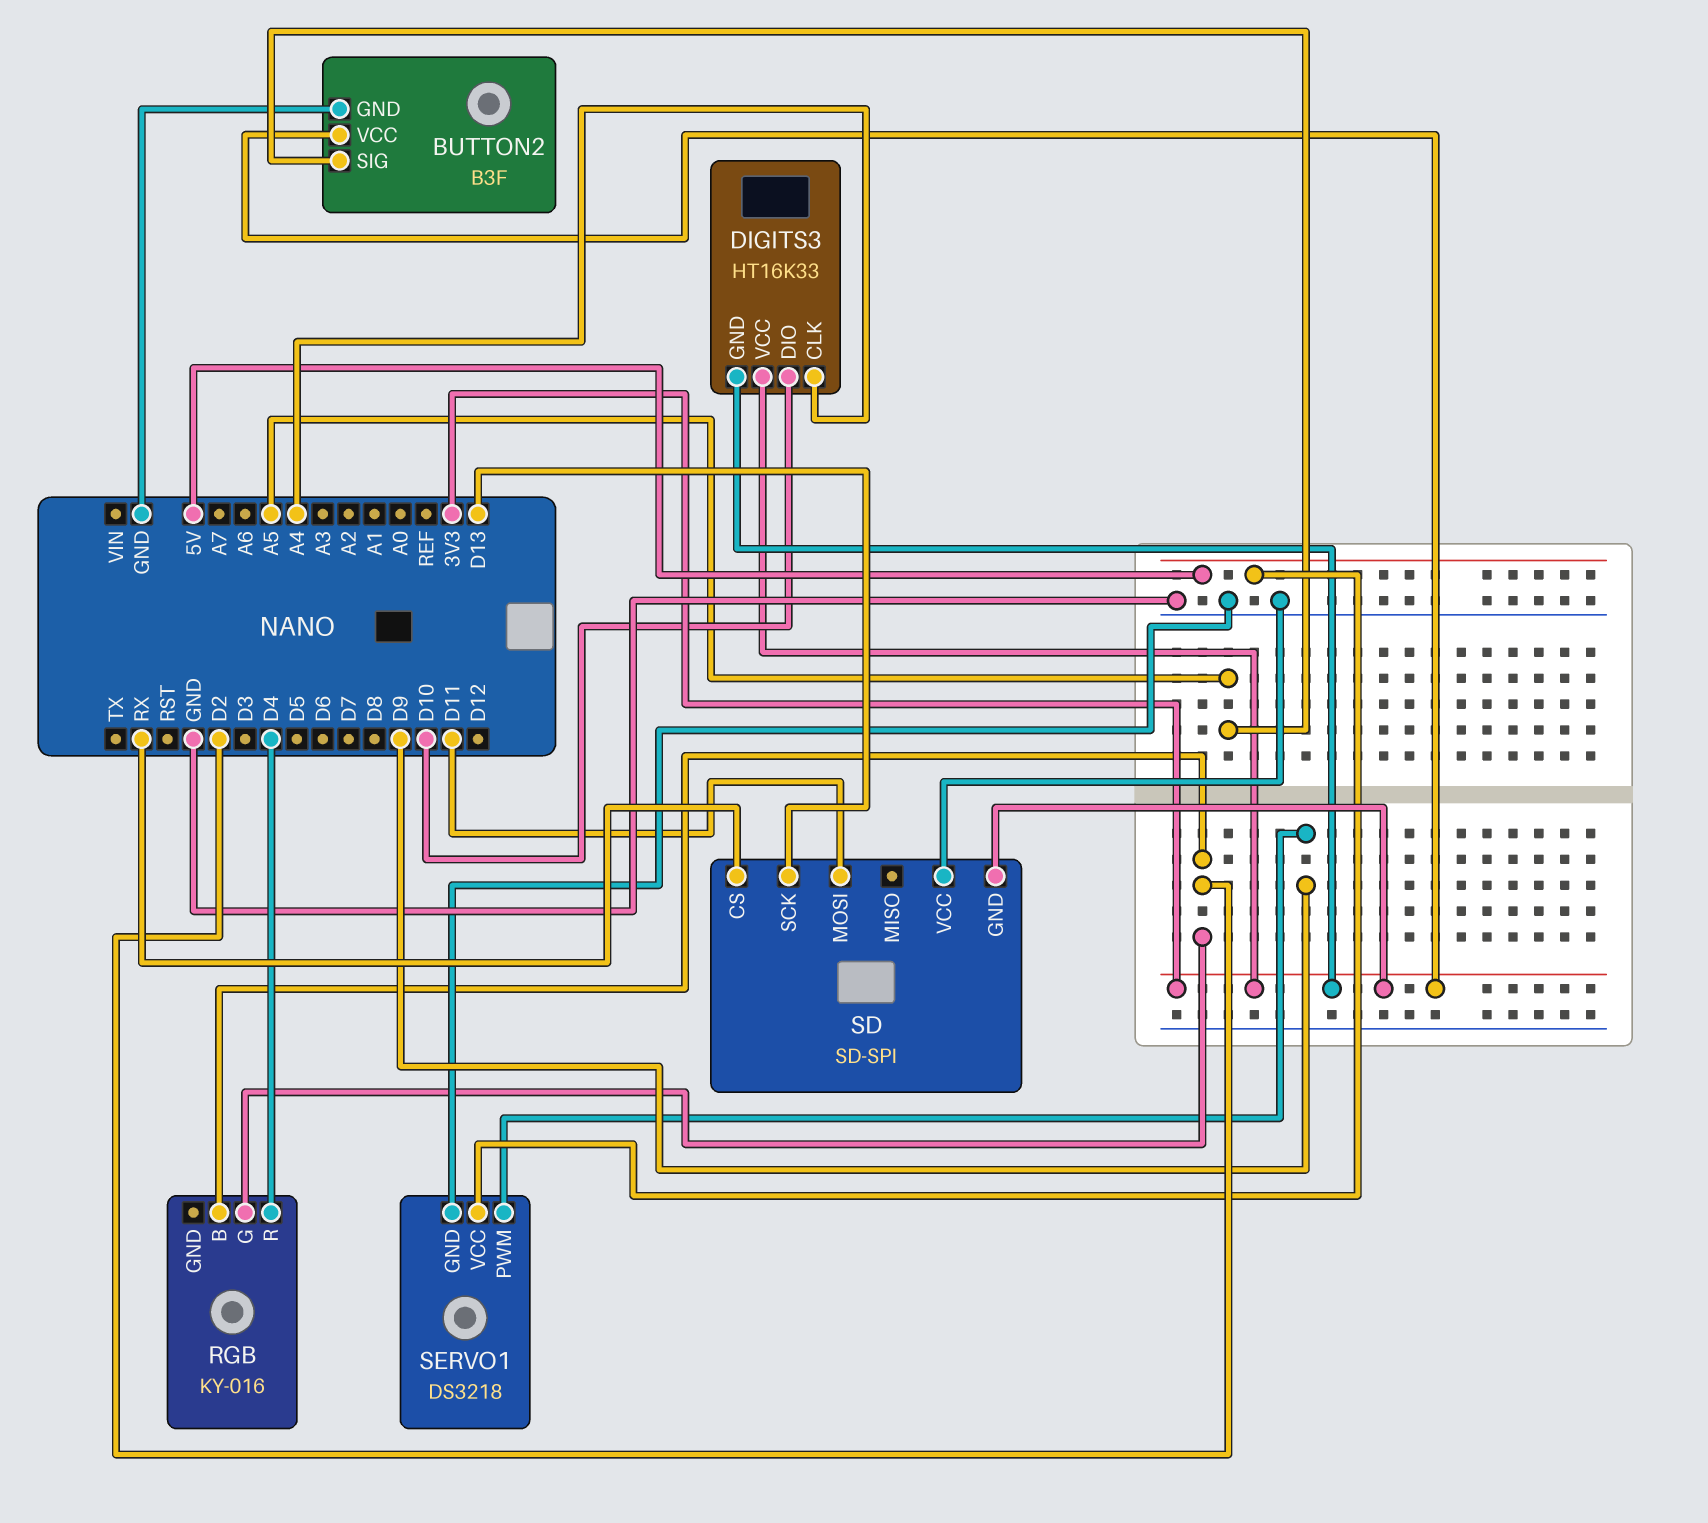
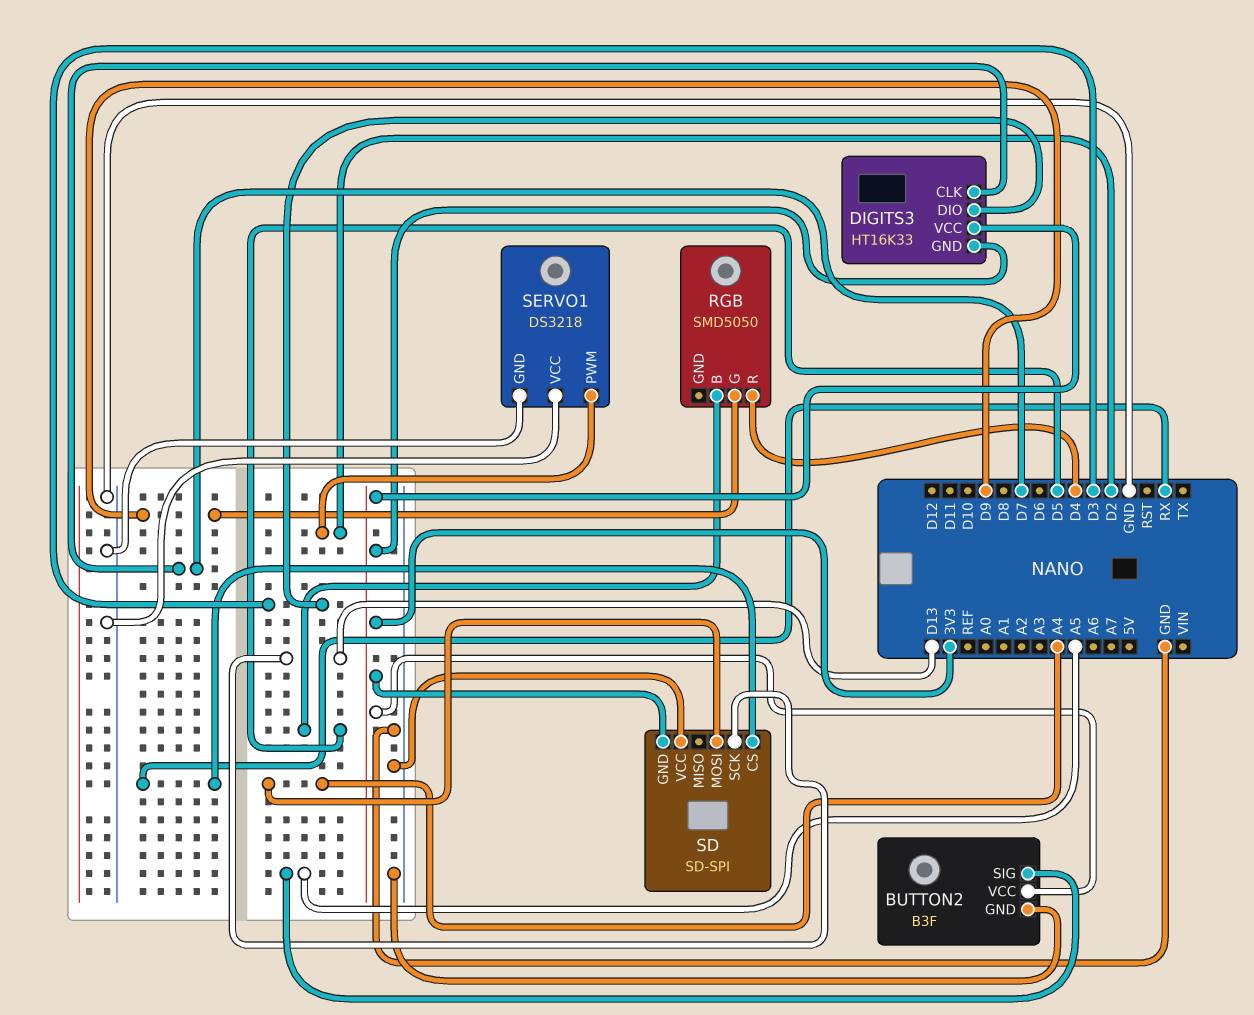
DIGITS3 pin CLK: A4 -> D7
DIGITS3 pin DIO: D10 -> D3
RGB: KY-016 -> SMD5050
RGB pin B: D2 -> D5
RGB pin G: D2 -> D9
SD pin MOSI: D11 -> A4
SERVO1 pin PWM: D9 -> D2
SERVO1 pin VCC: 5V -> GND

